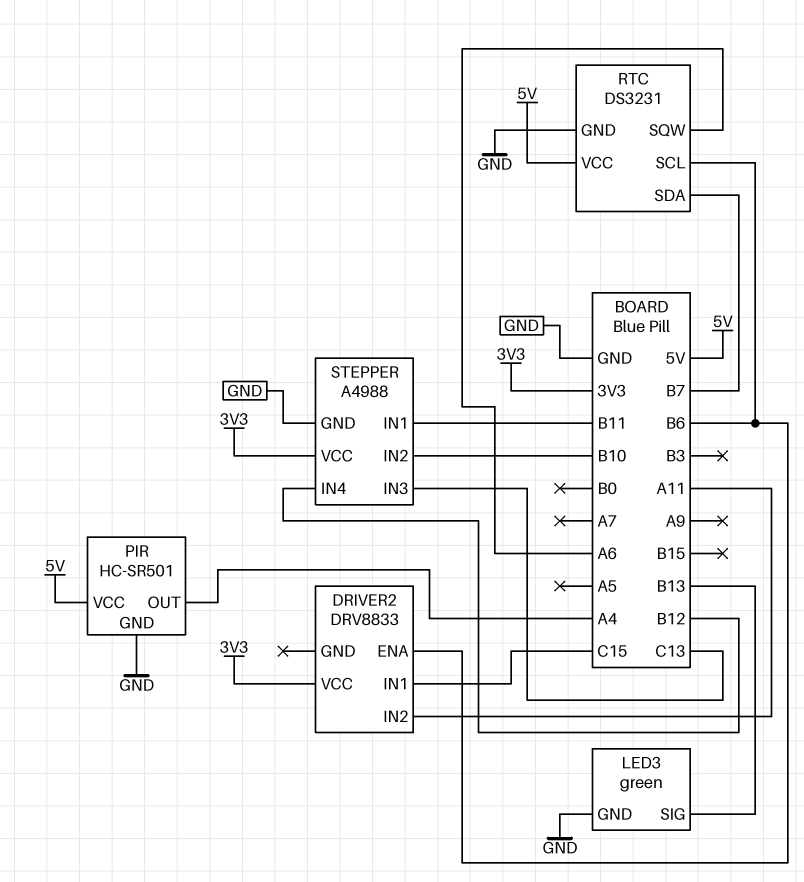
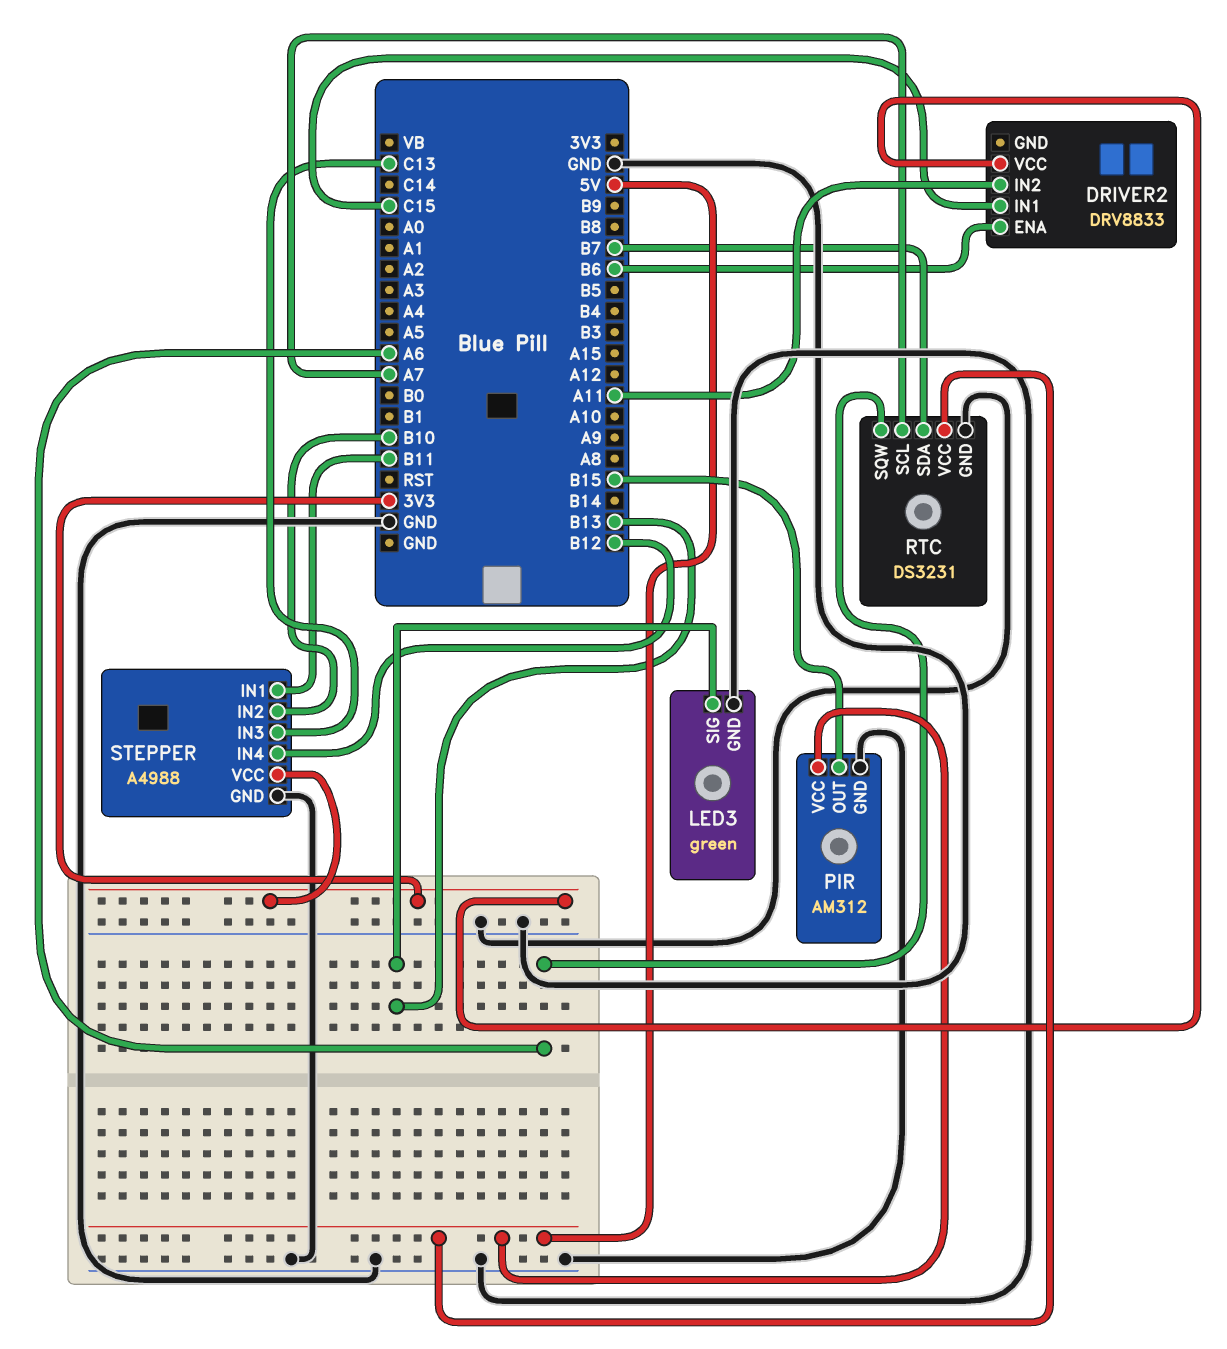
PIR: HC-SR501 -> AM312
PIR pin OUT: A4 -> B15
RTC pin SCL: B6 -> A7

